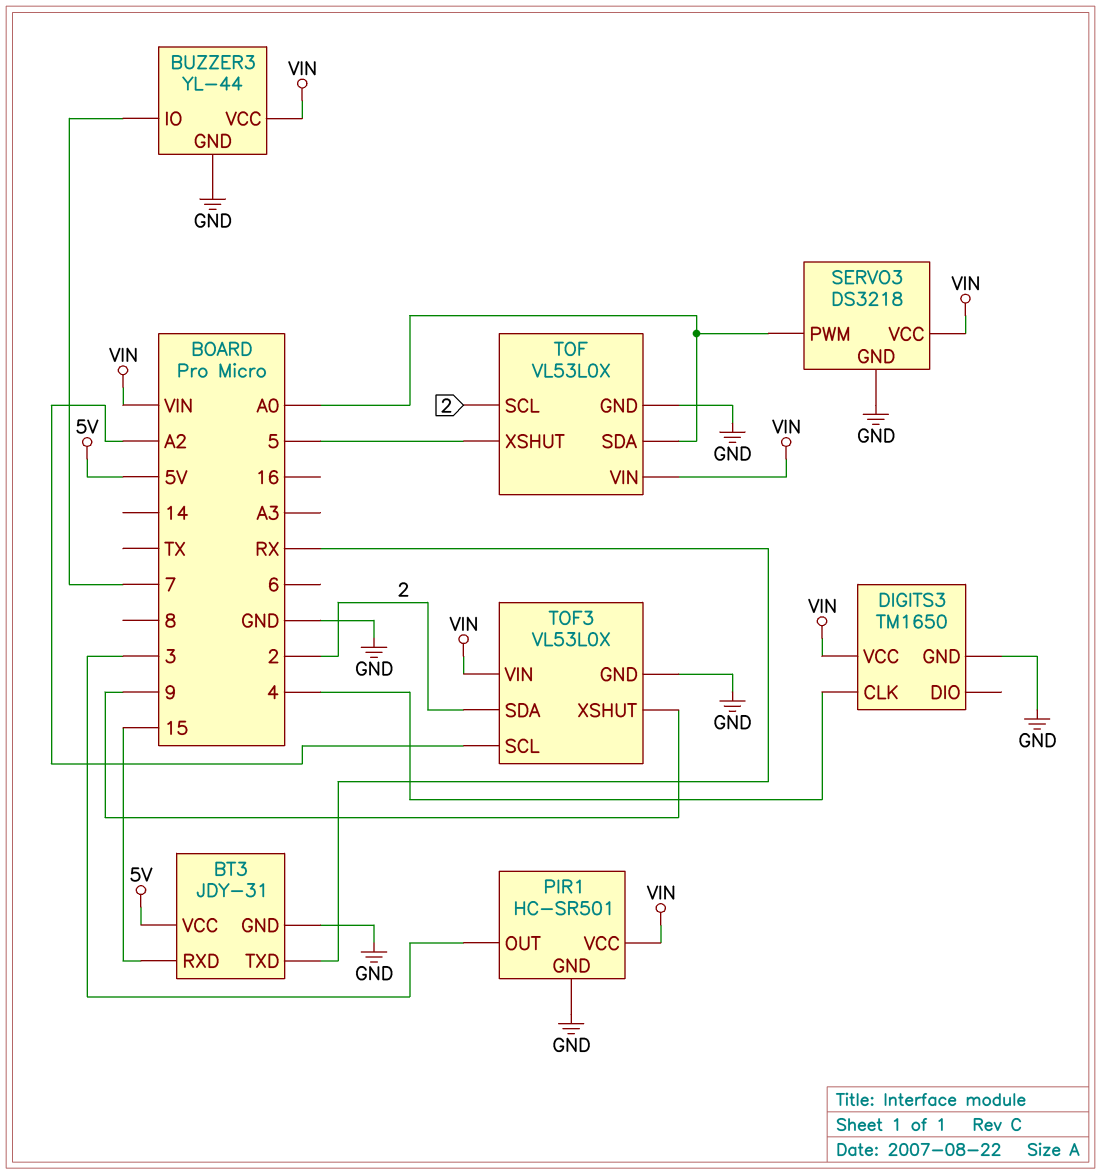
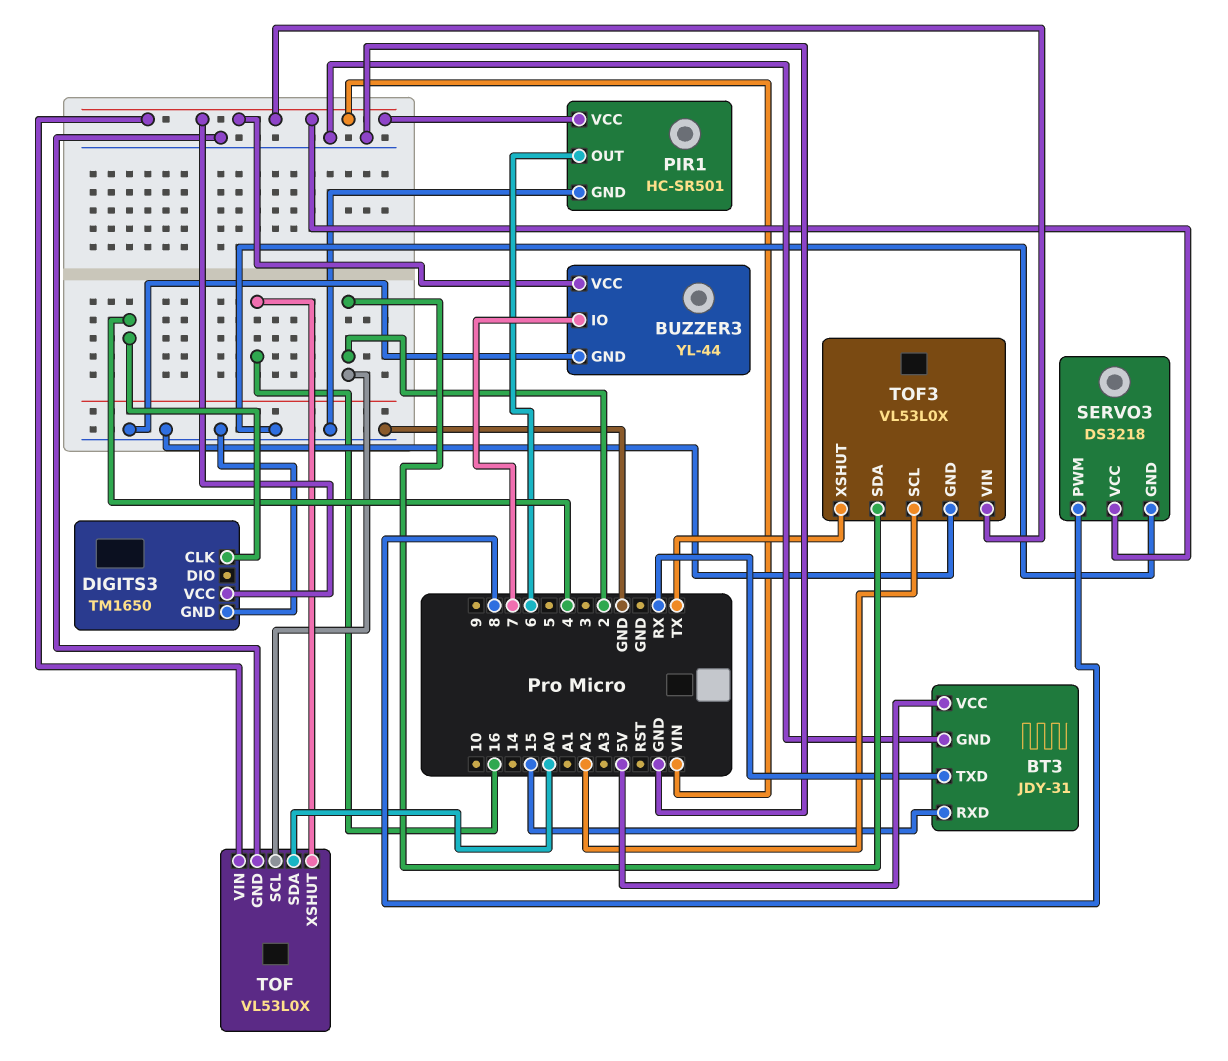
PIR1 pin OUT: 3 -> 6
SERVO3 pin PWM: A0 -> 8
TOF pin XSHUT: 5 -> 16
TOF3 pin XSHUT: 9 -> TX

